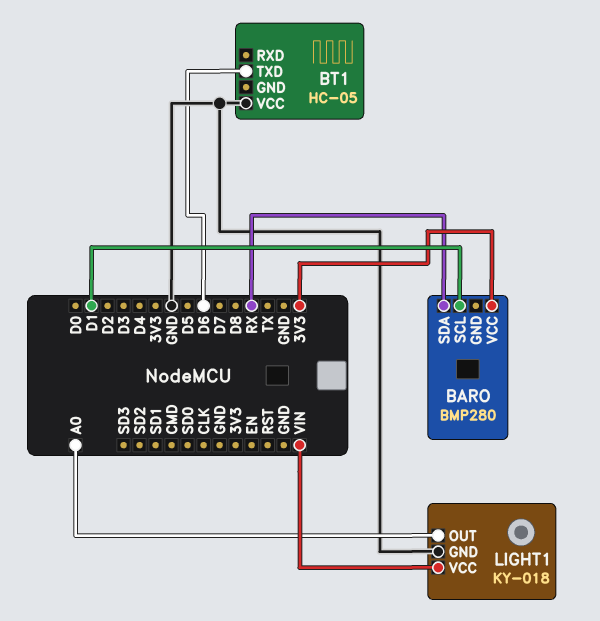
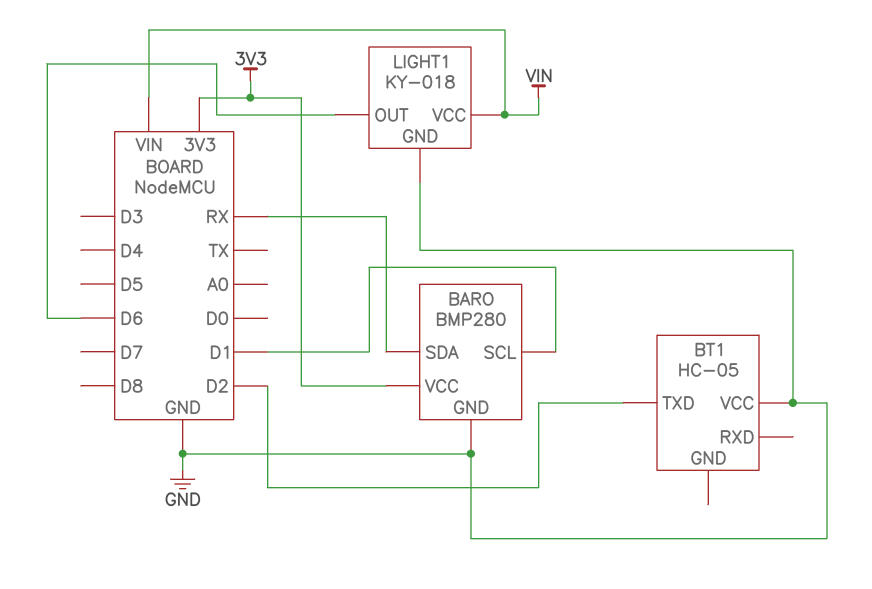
BARO pin GND: none -> GND
BT1 pin TXD: D6 -> D2
LIGHT1 pin OUT: A0 -> D6

